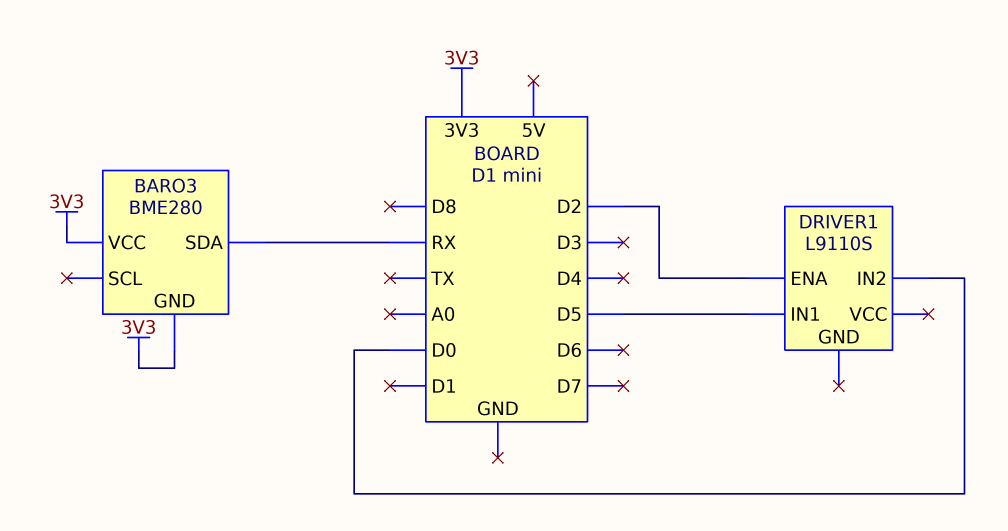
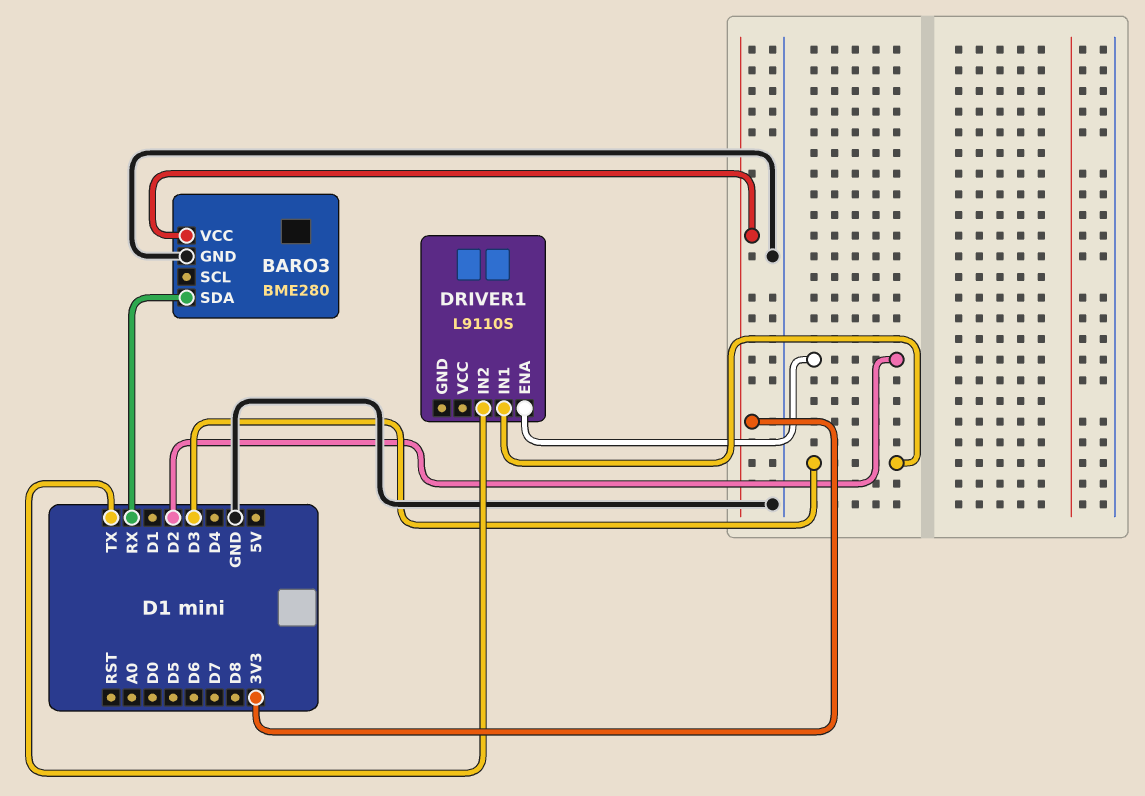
BARO3 pin GND: 3V3 -> GND
DRIVER1 pin IN1: D5 -> D3
DRIVER1 pin IN2: D0 -> TX

